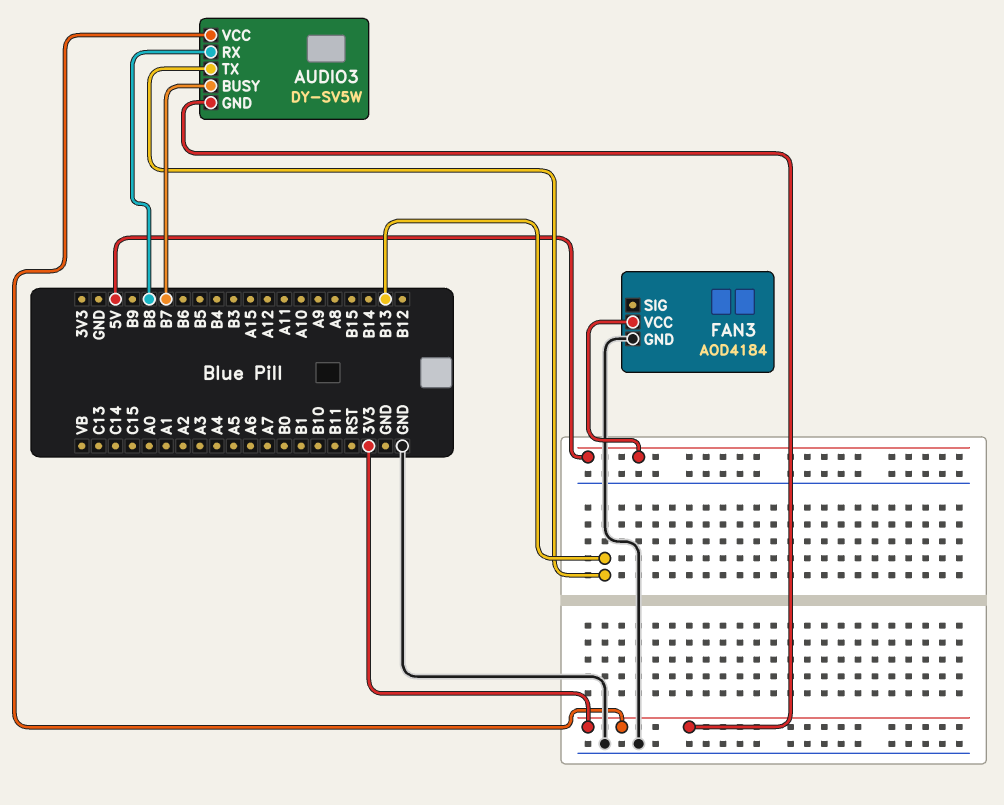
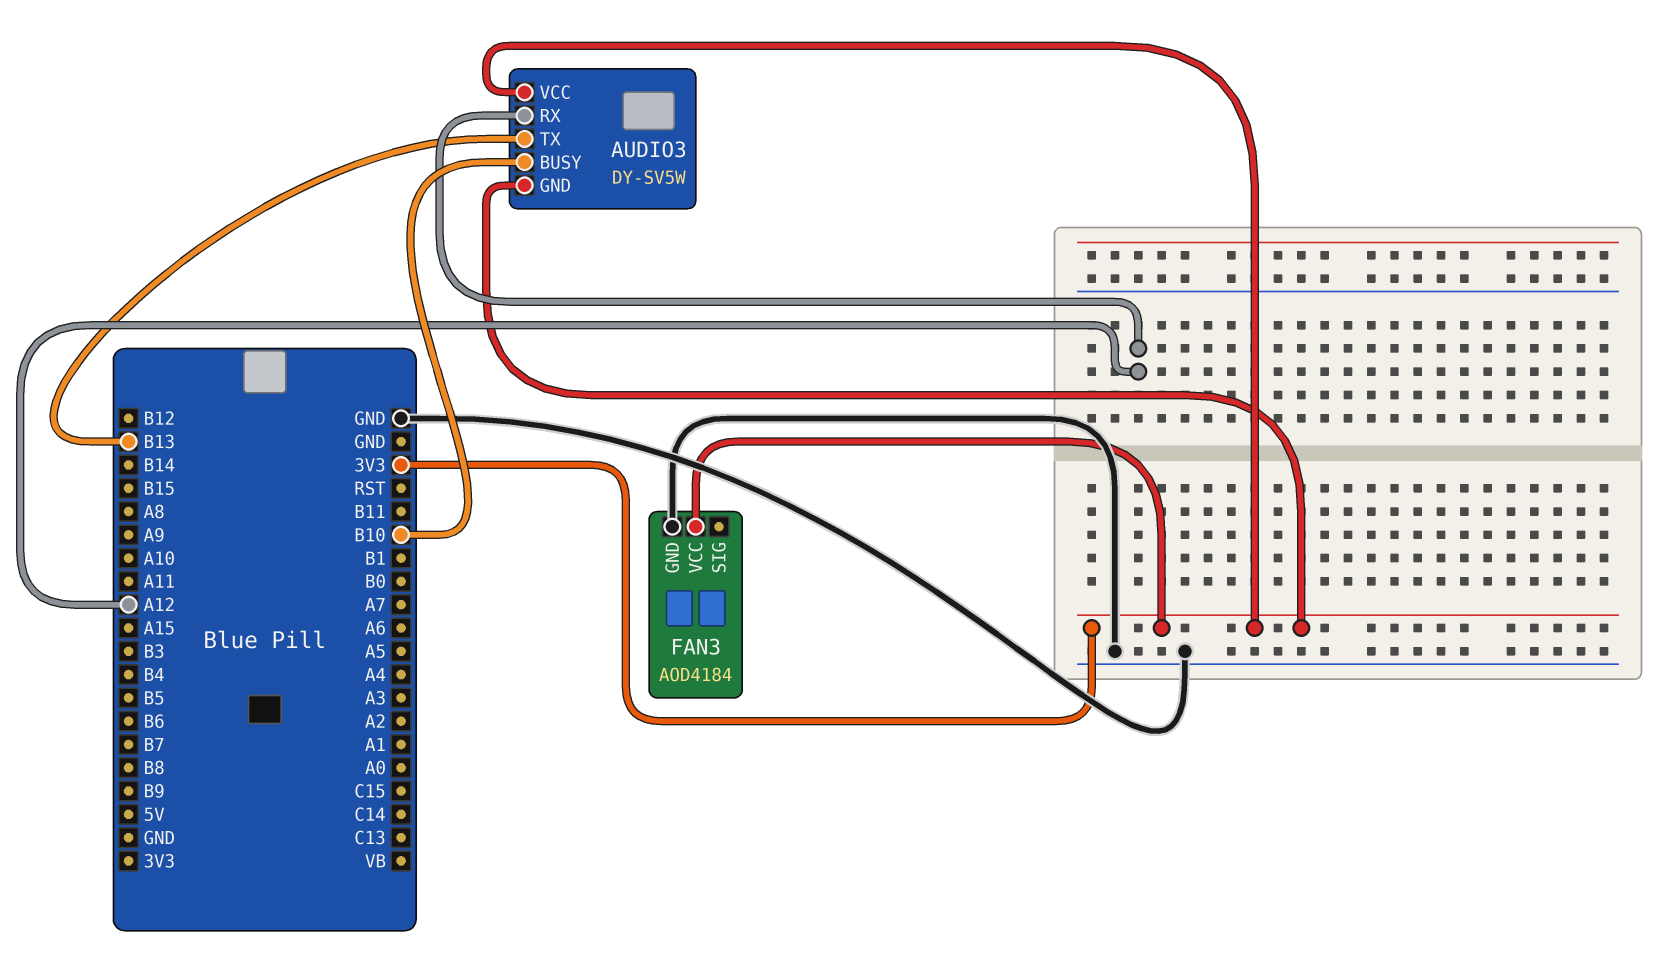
AUDIO3 pin BUSY: B7 -> B10
AUDIO3 pin RX: B8 -> A12
FAN3 pin VCC: 5V -> 3V3

